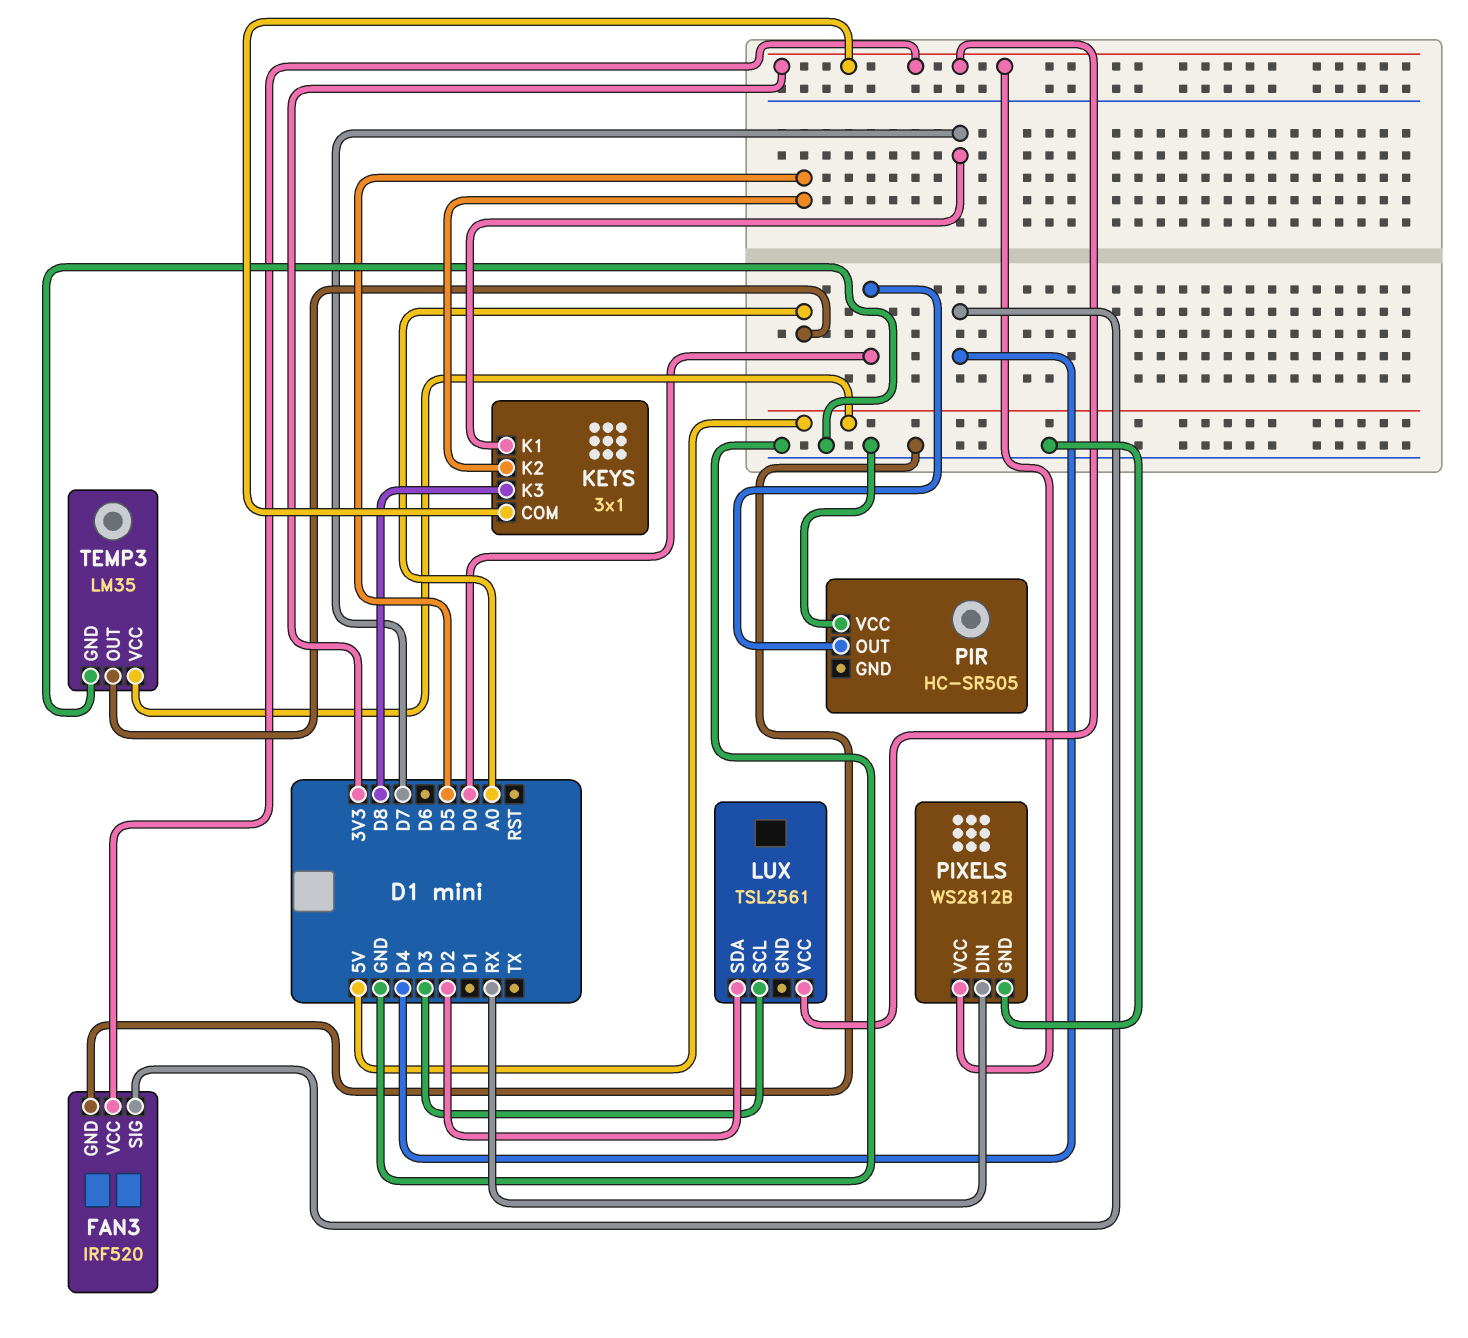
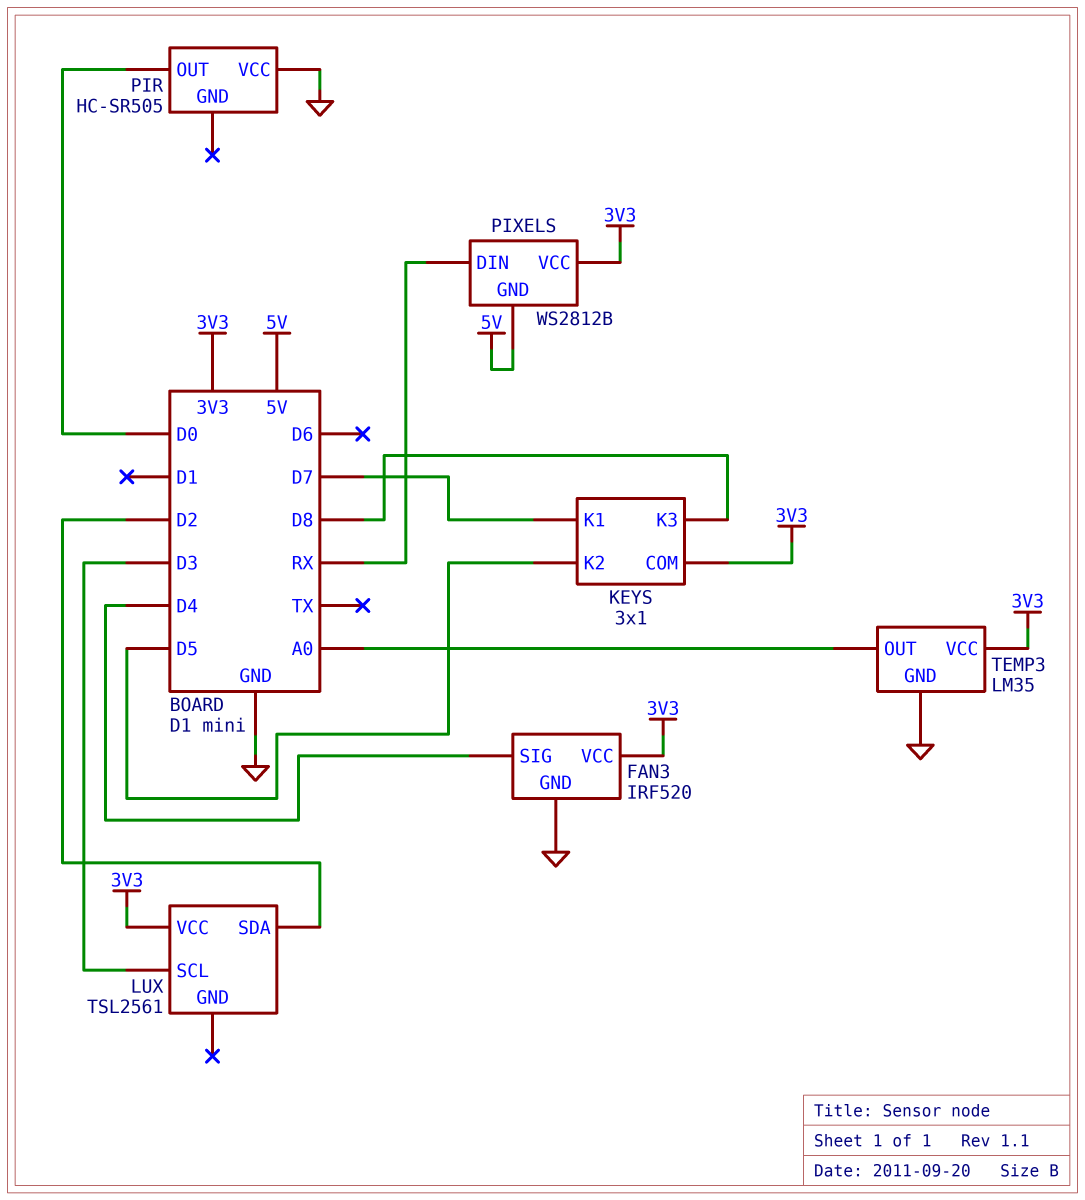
PIXELS pin GND: GND -> 5V
TEMP3 pin VCC: 5V -> 3V3

